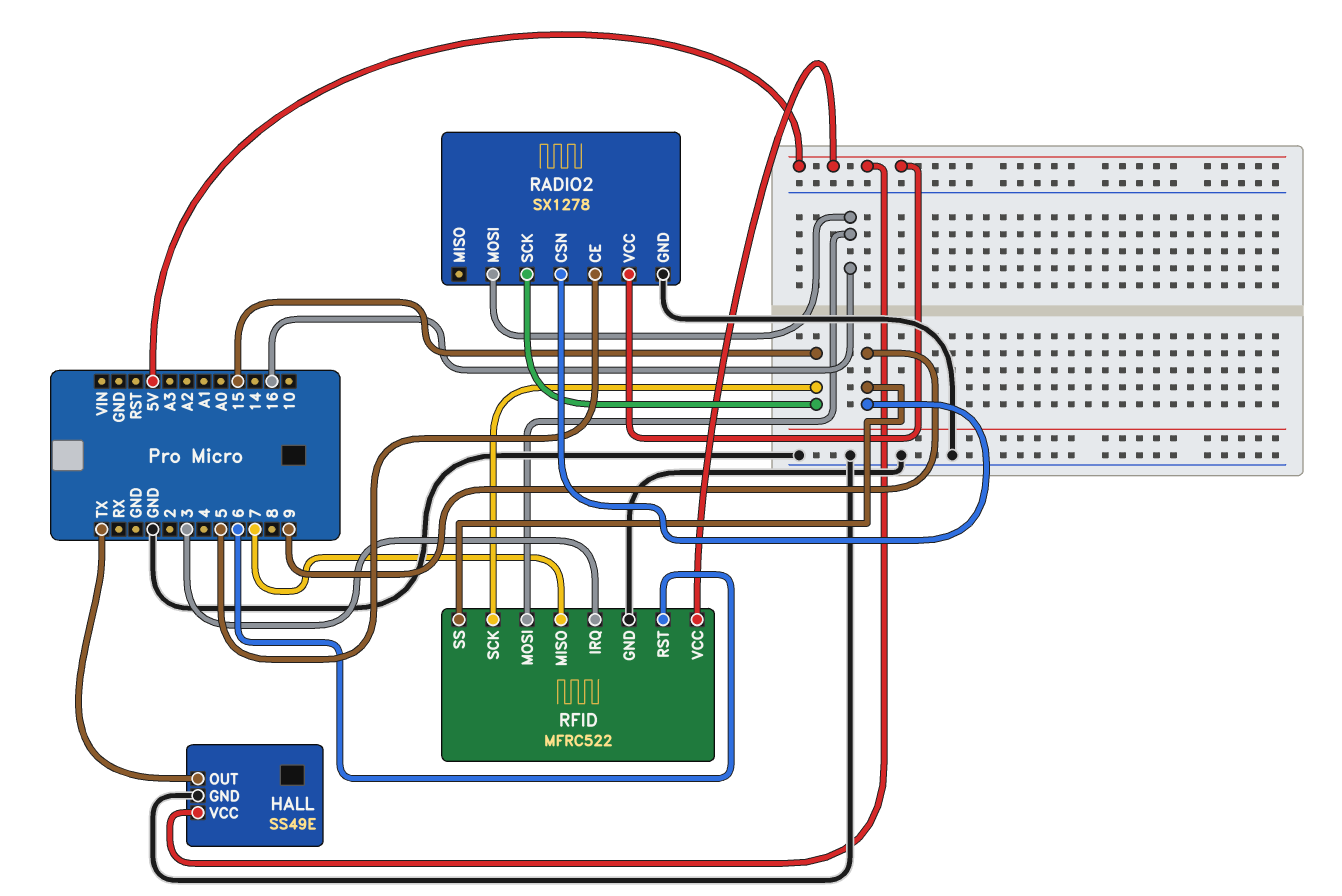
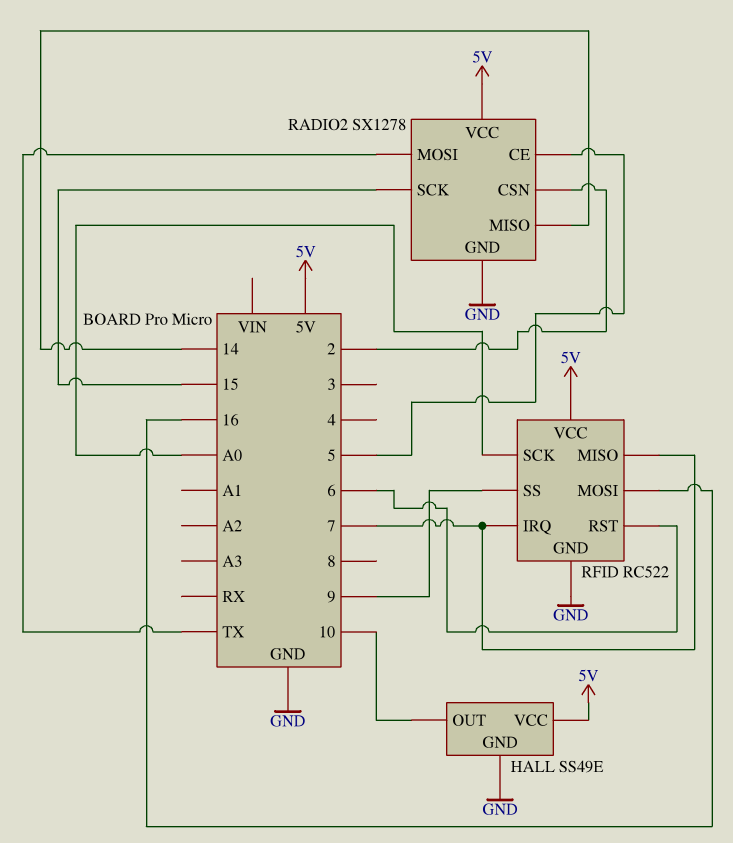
HALL pin OUT: TX -> 10
RADIO2 pin CSN: 9 -> 2
RADIO2 pin MISO: none -> 14
RADIO2 pin MOSI: 16 -> TX
RFID: MFRC522 -> RC522
RFID pin IRQ: 3 -> 7
RFID pin SCK: 15 -> A0

